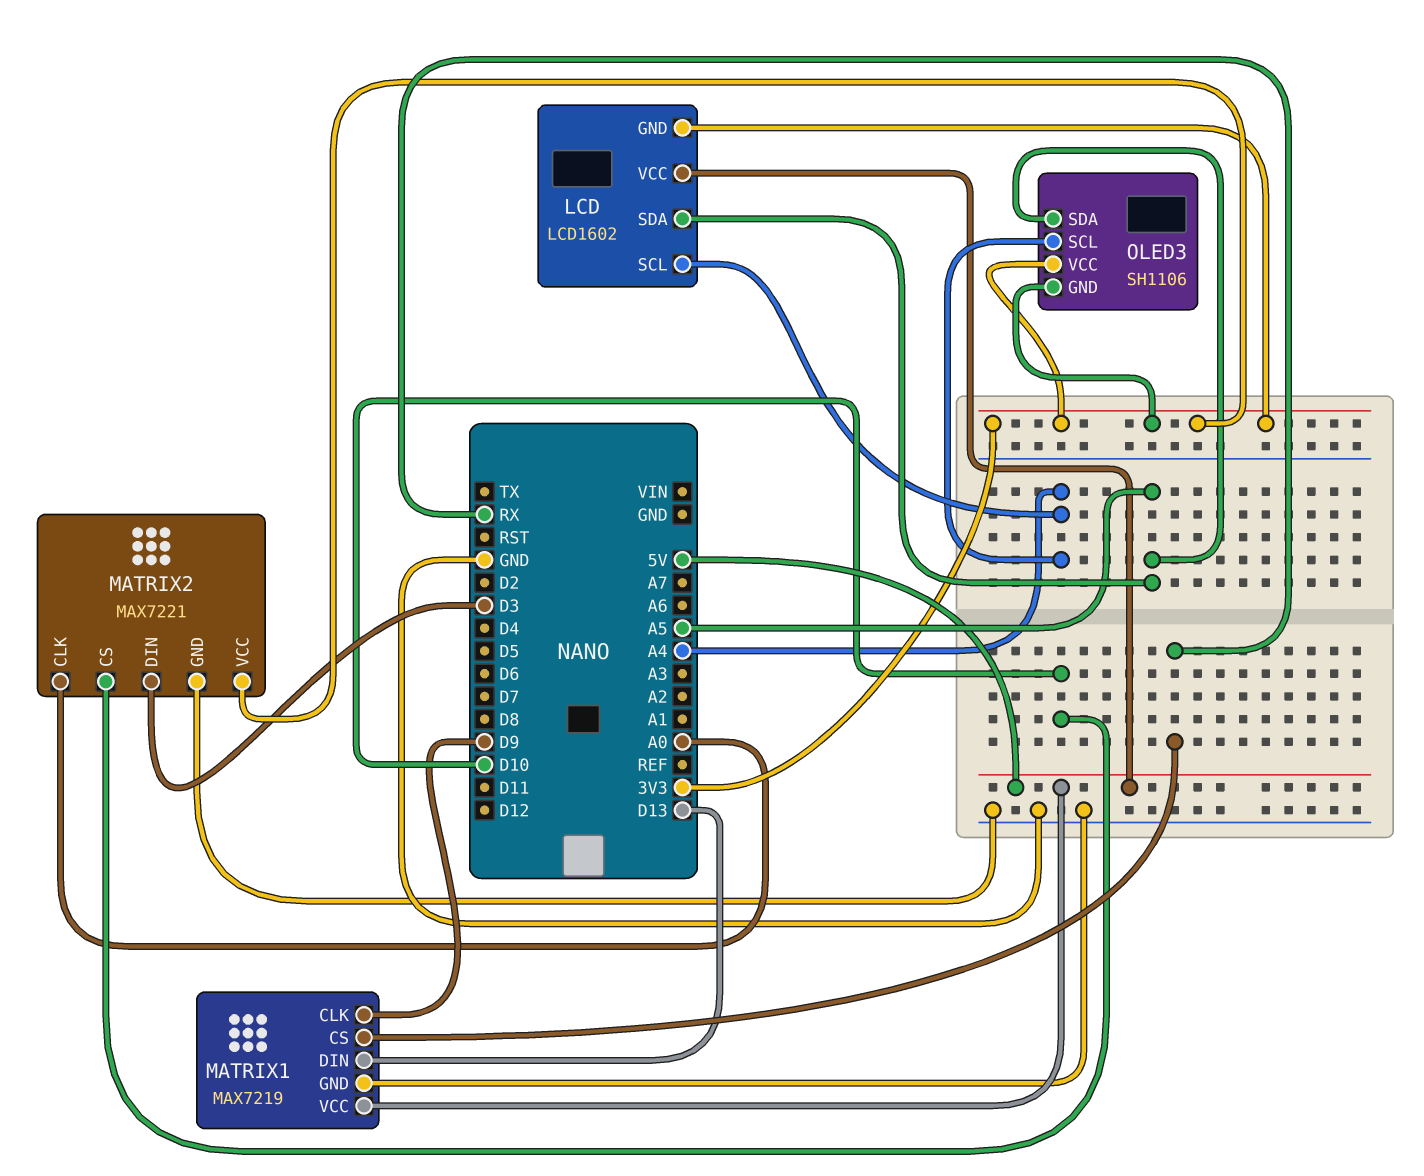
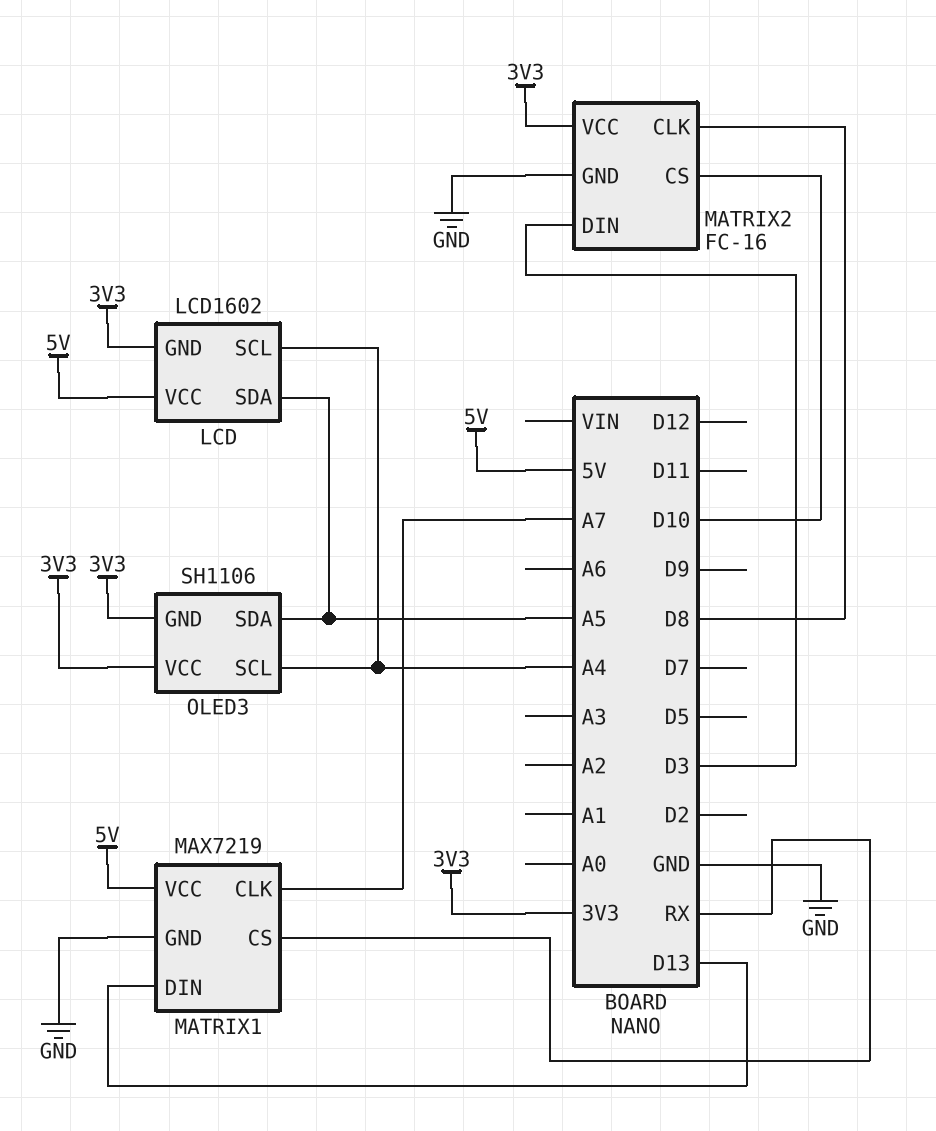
MATRIX1 pin CLK: D9 -> A7
MATRIX2: MAX7221 -> FC-16
MATRIX2 pin CLK: A0 -> D8

